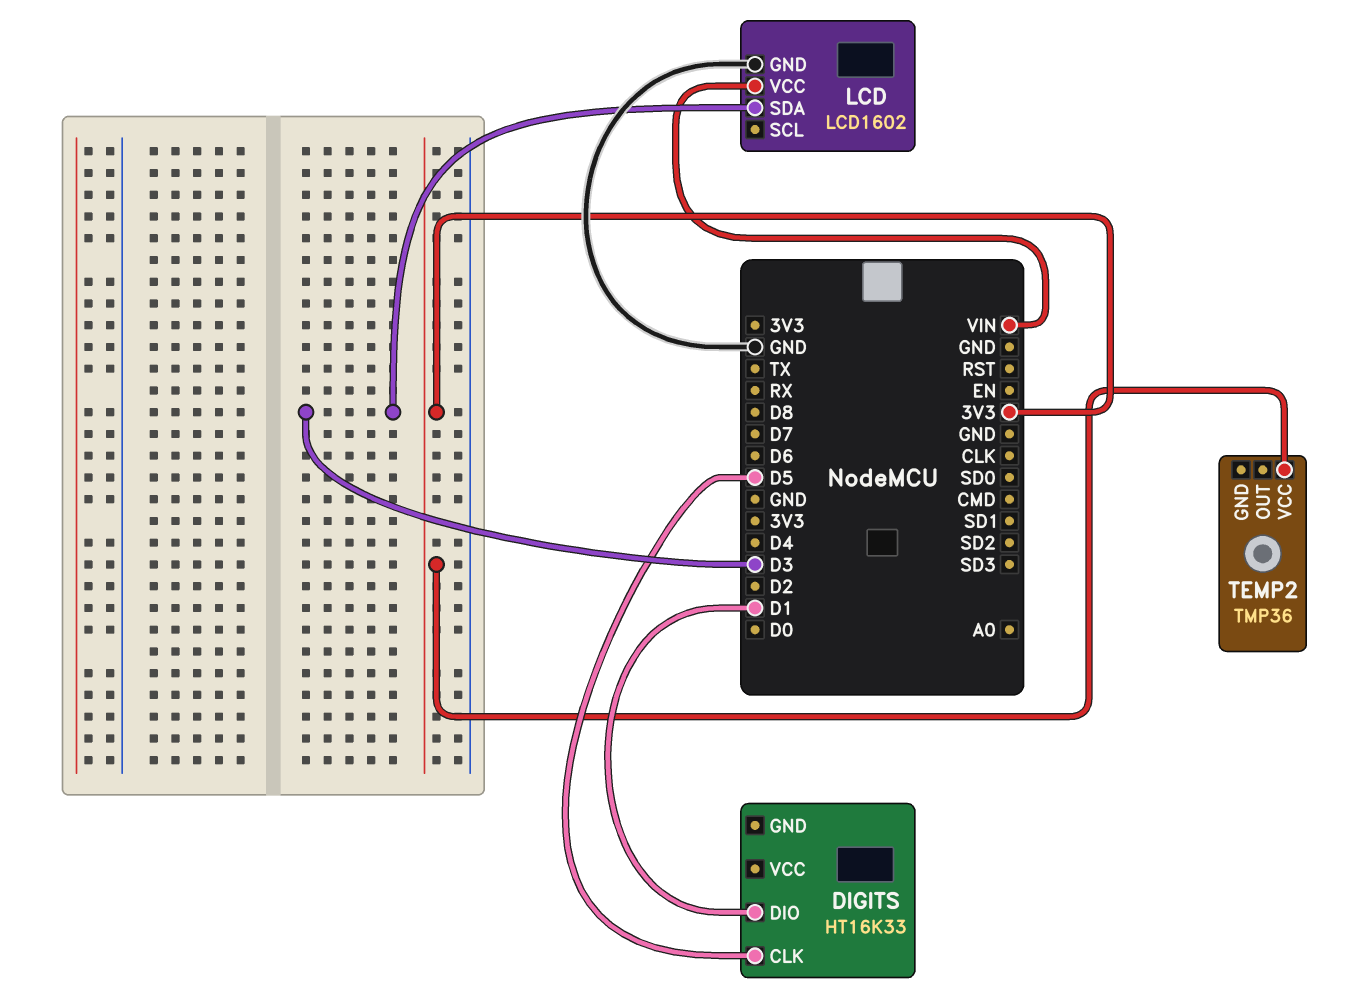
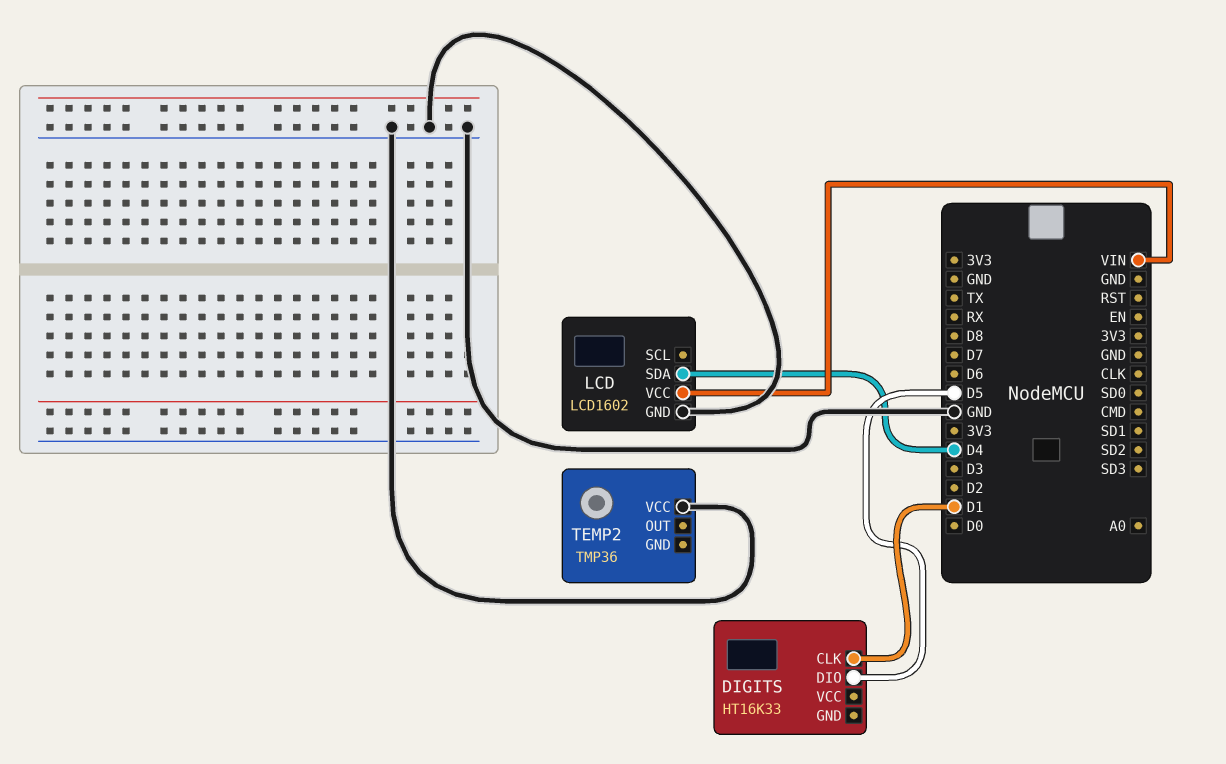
DIGITS pin CLK: D5 -> D1
DIGITS pin DIO: D1 -> D5
LCD pin SDA: D3 -> D4
TEMP2 pin VCC: 3V3 -> GND

